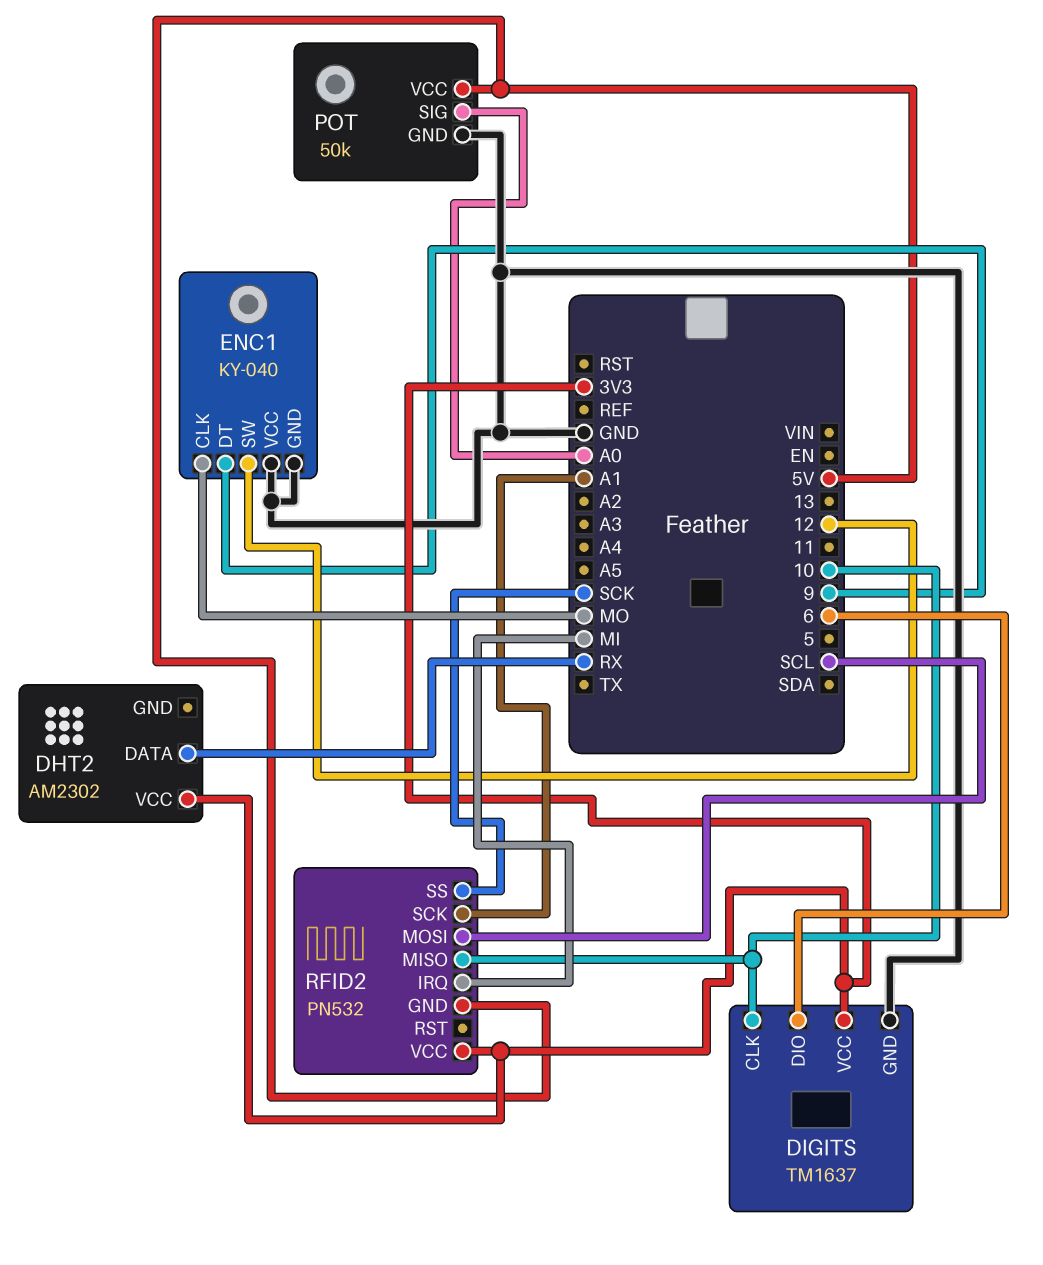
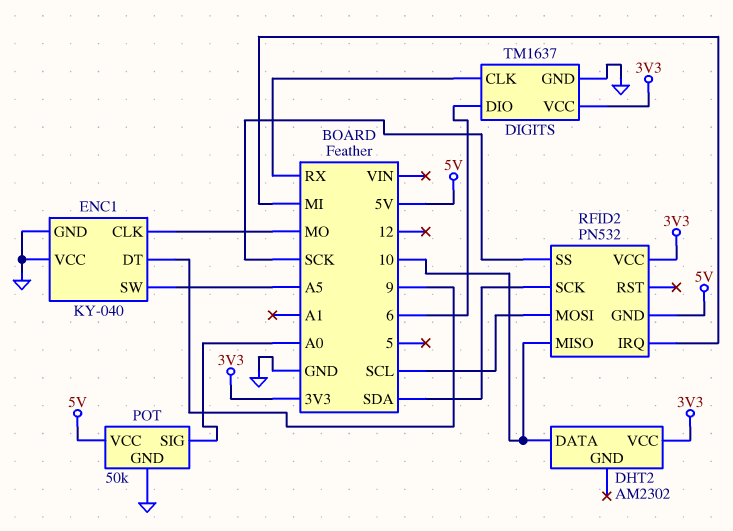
DHT2 pin DATA: RX -> 10
DIGITS pin CLK: 10 -> RX
ENC1 pin SW: 12 -> A5
RFID2 pin SCK: A1 -> SDA

